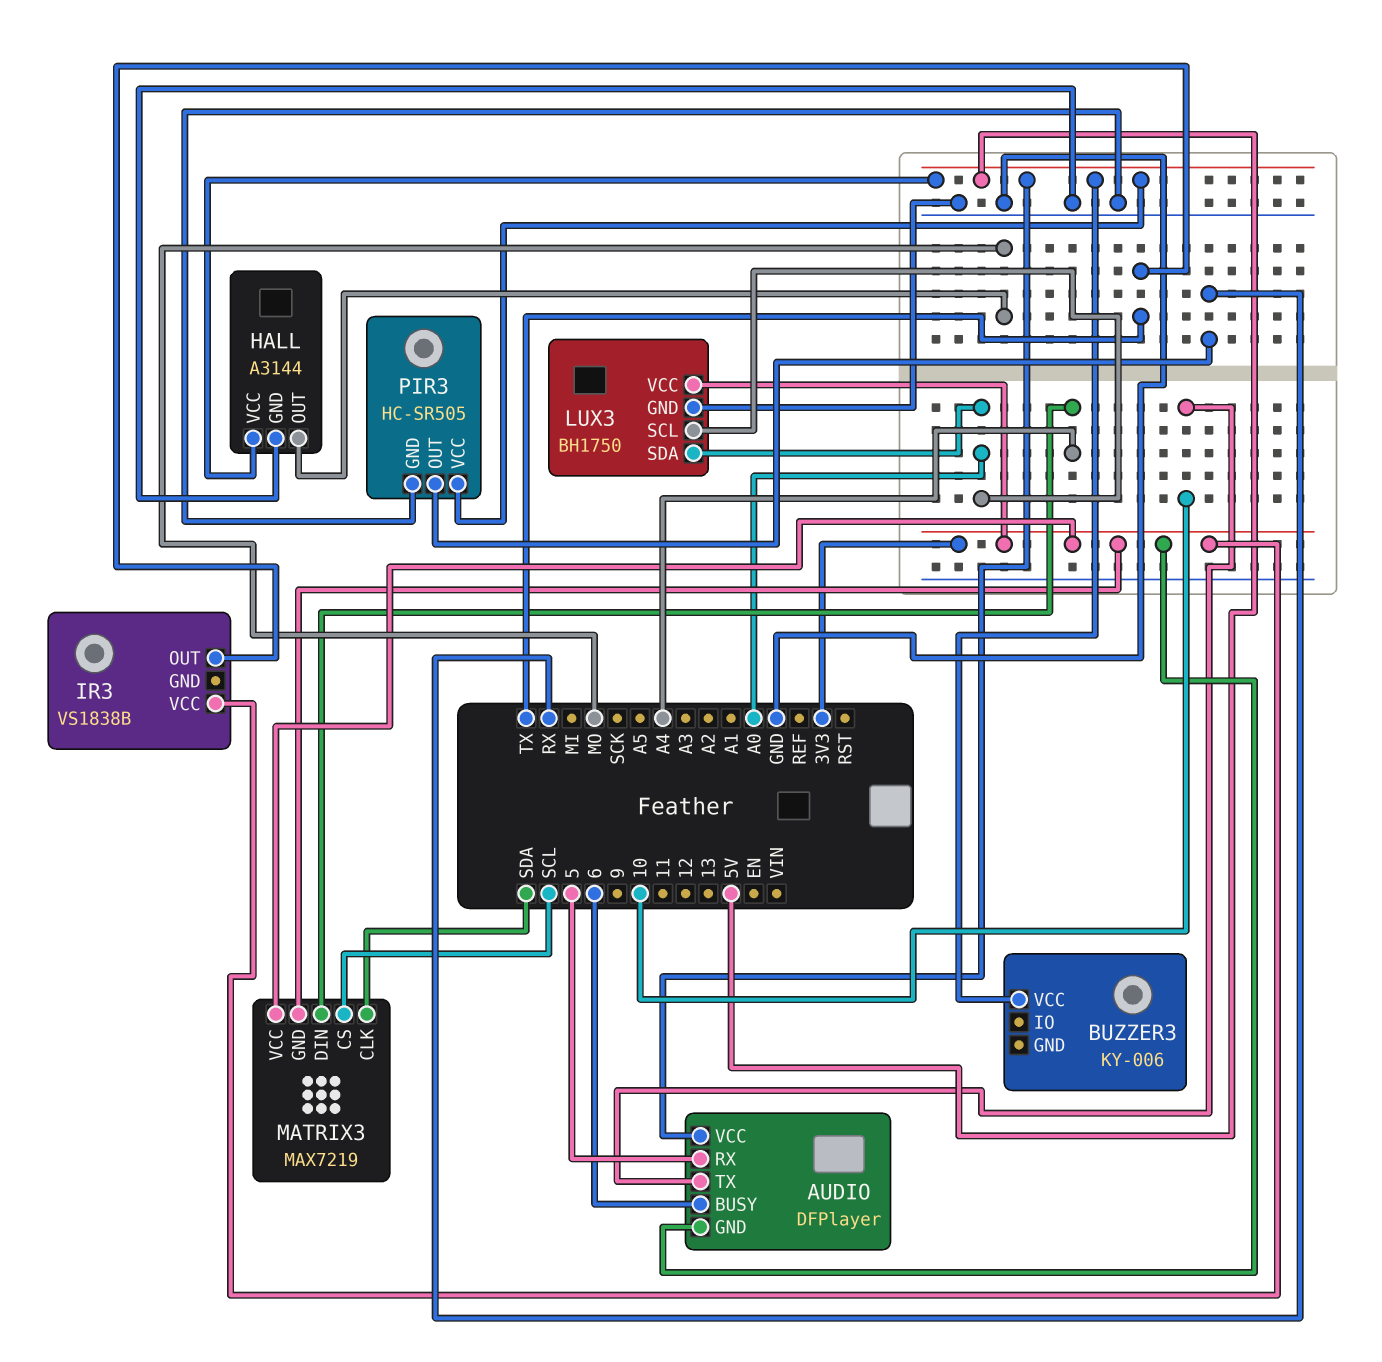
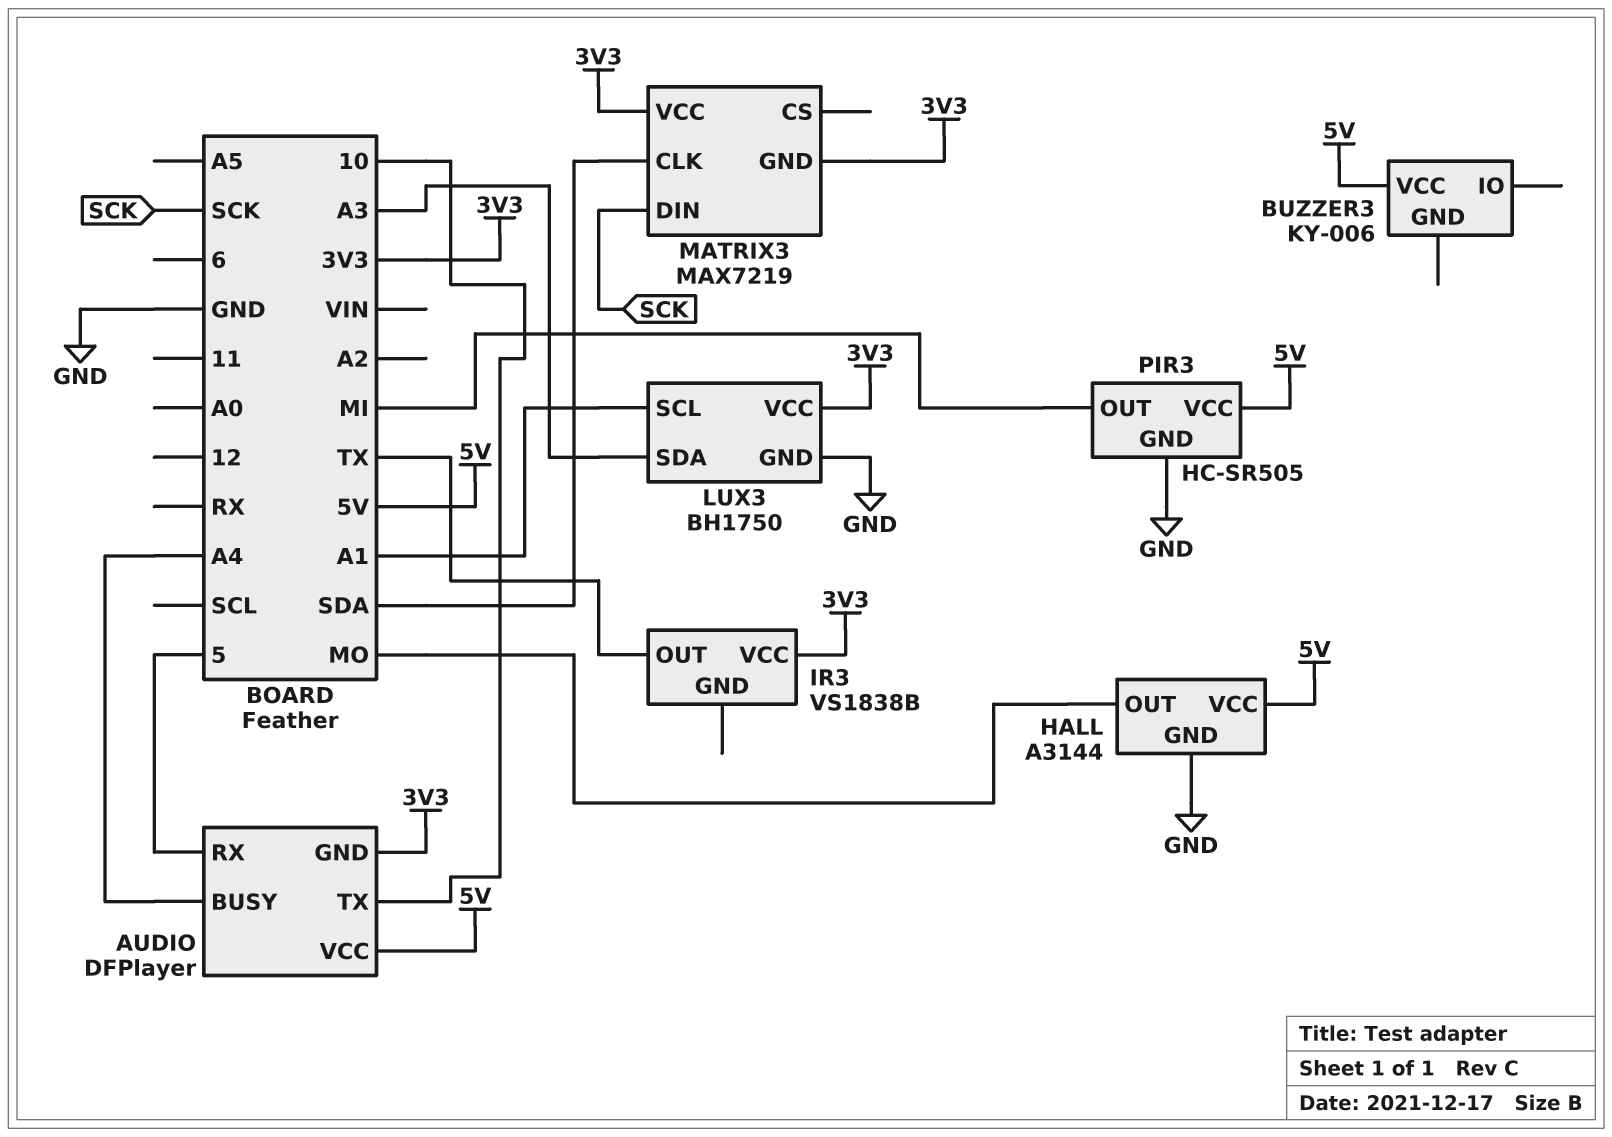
AUDIO pin BUSY: 6 -> A4
LUX3 pin SCL: A0 -> A1
LUX3 pin SDA: A0 -> A3
MATRIX3 pin CS: SCL -> none
MATRIX3 pin DIN: A4 -> SCK
PIR3 pin OUT: RX -> MI

